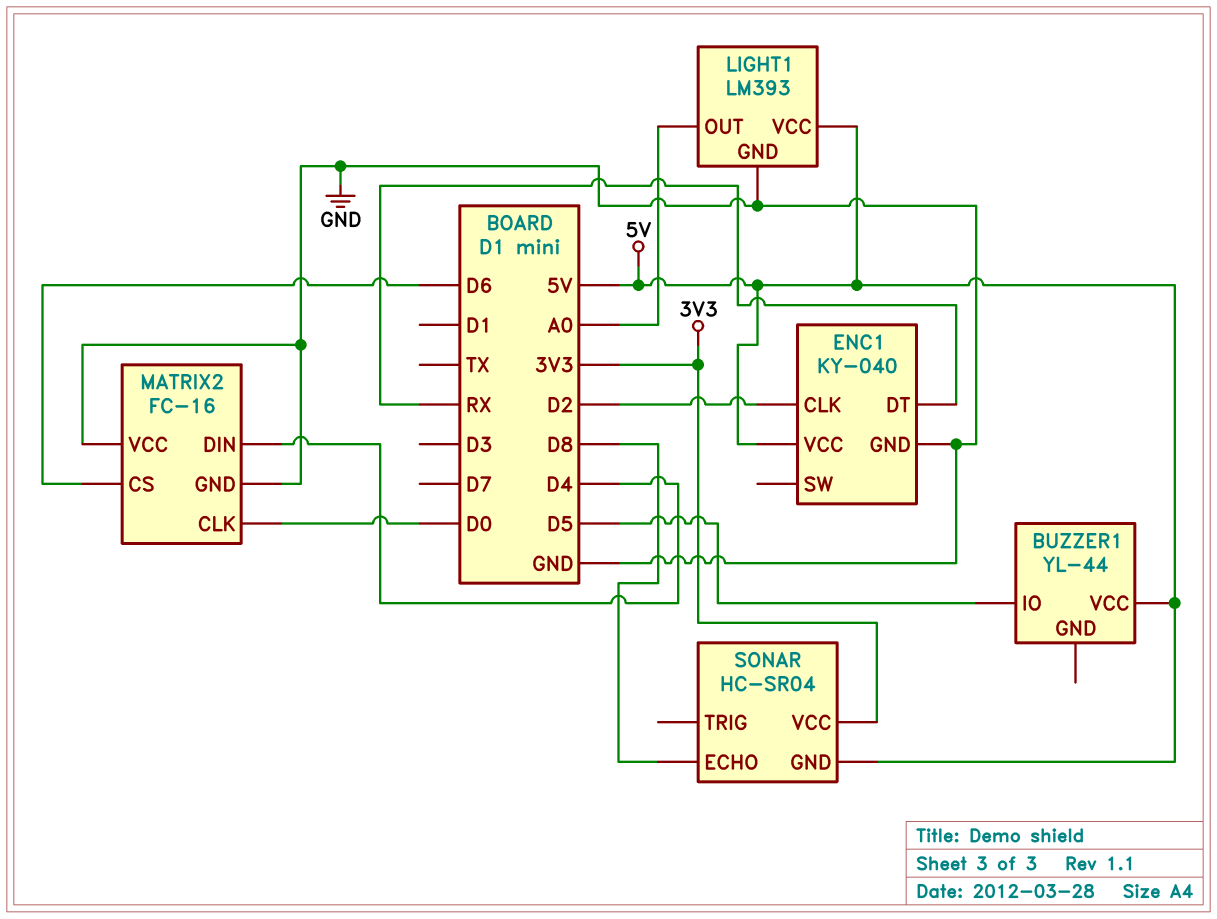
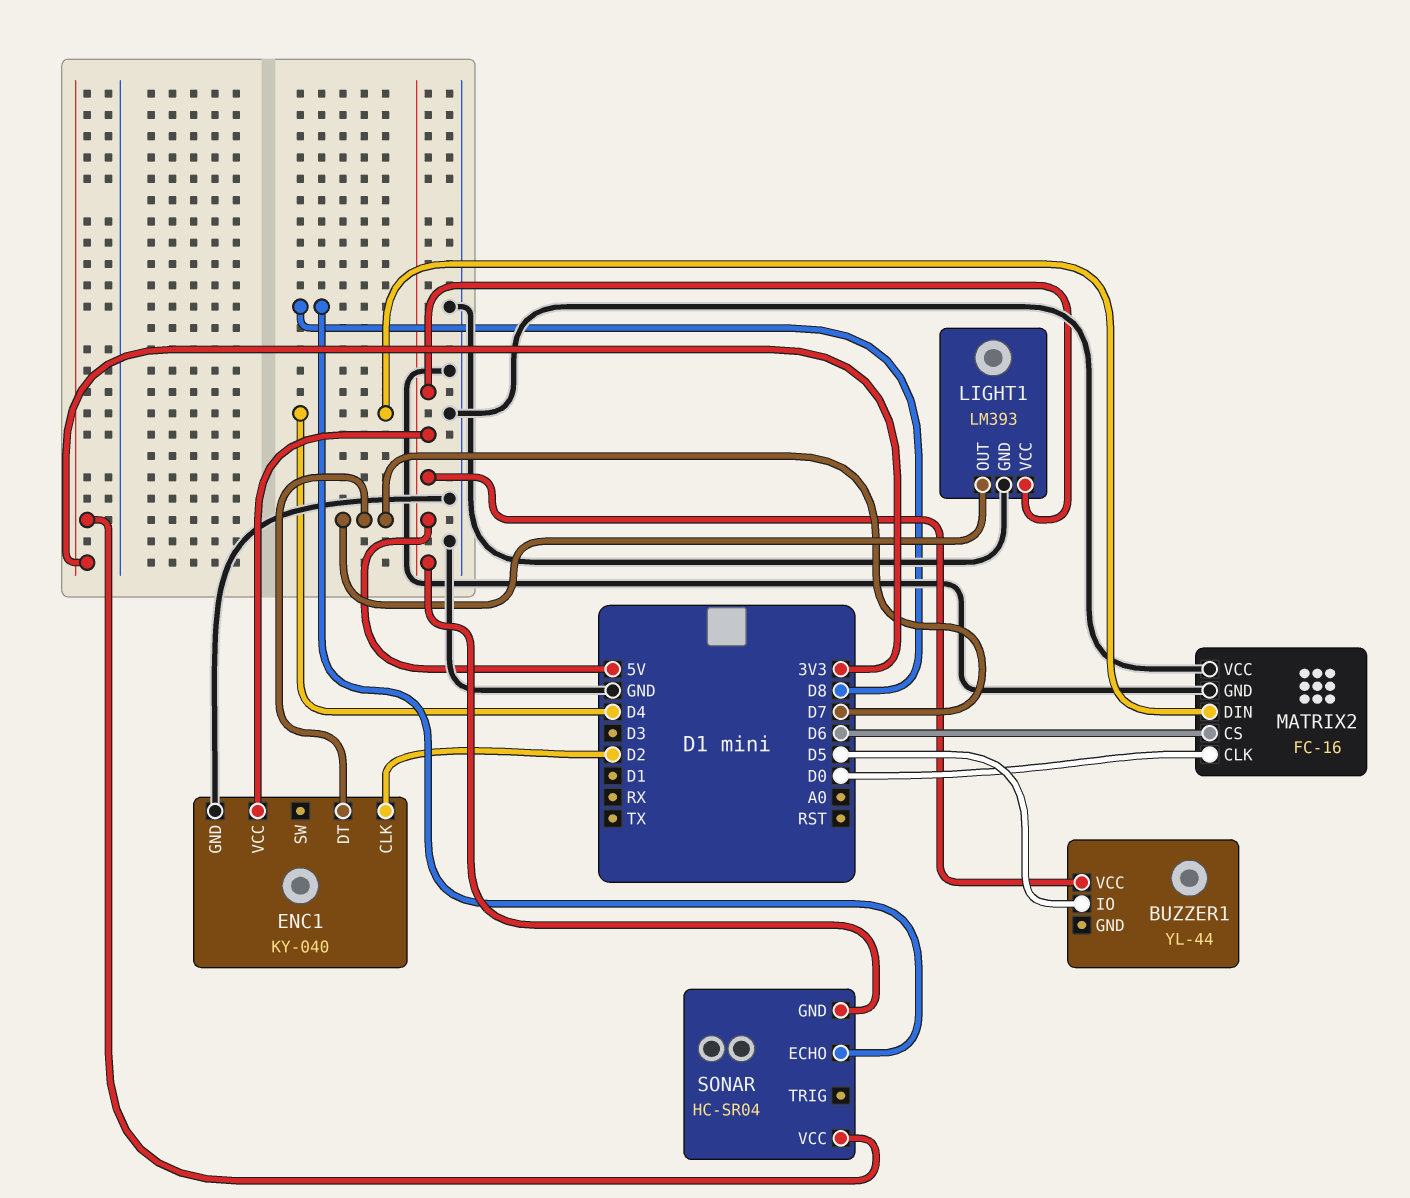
ENC1 pin DT: RX -> D7
LIGHT1 pin OUT: A0 -> D7

